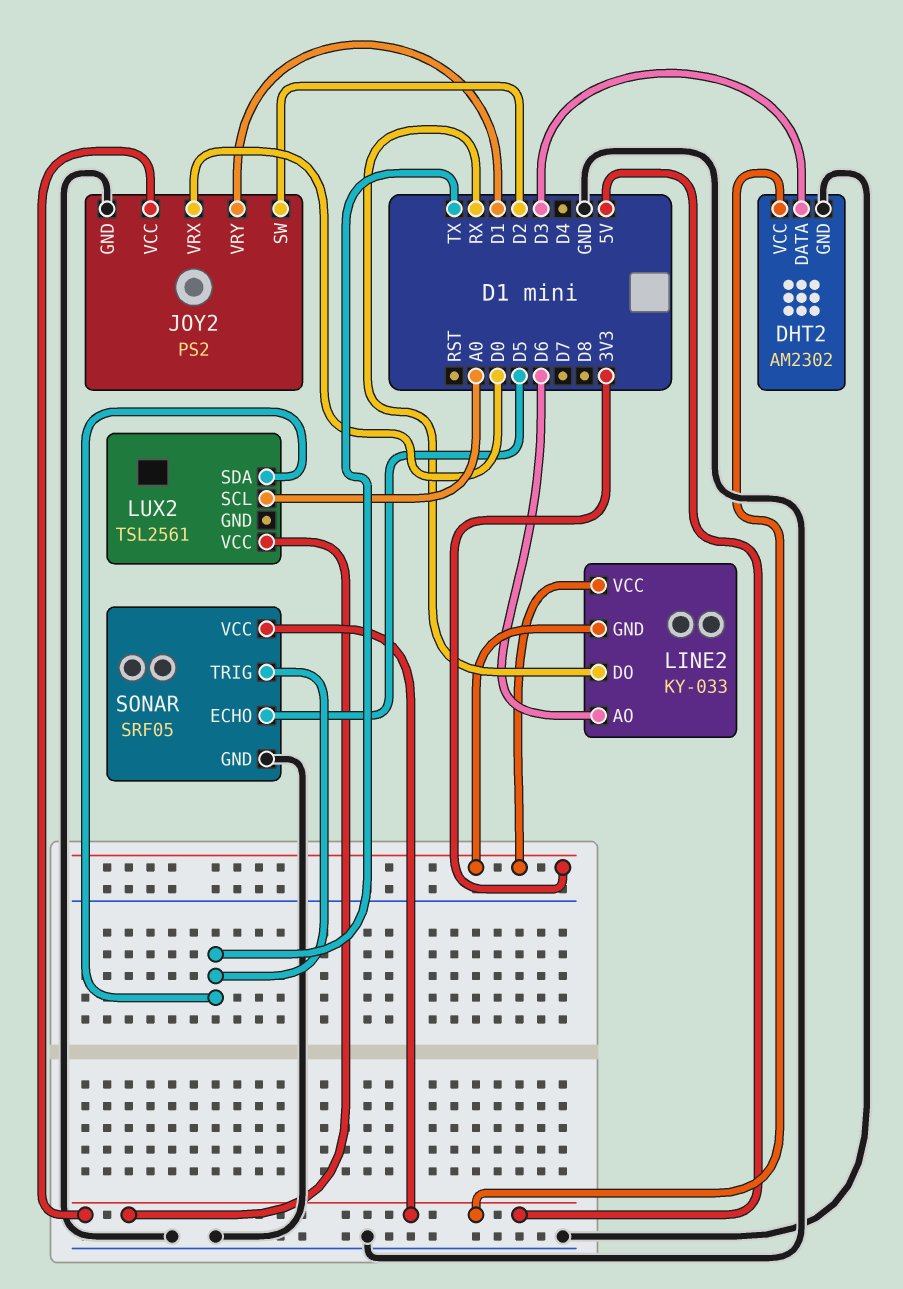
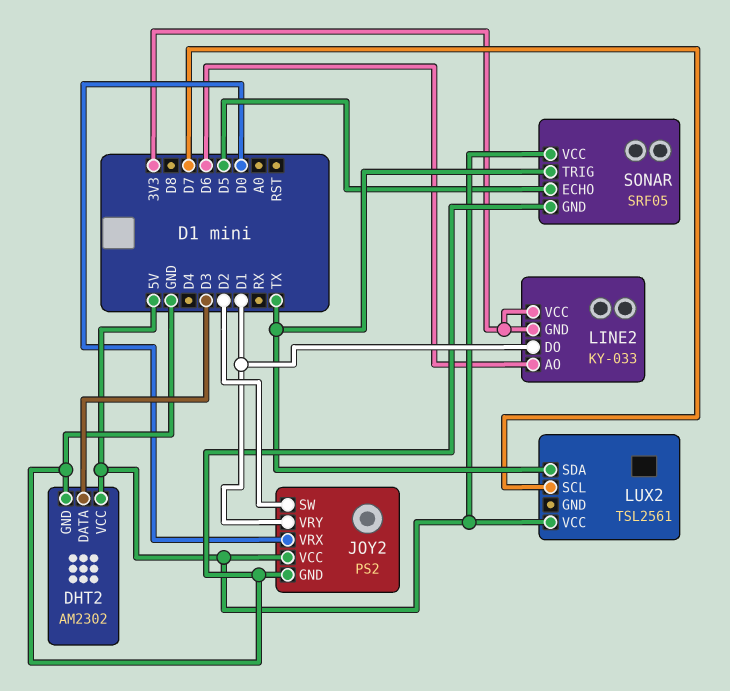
LINE2 pin DO: RX -> D1
LUX2 pin SCL: A0 -> D7

